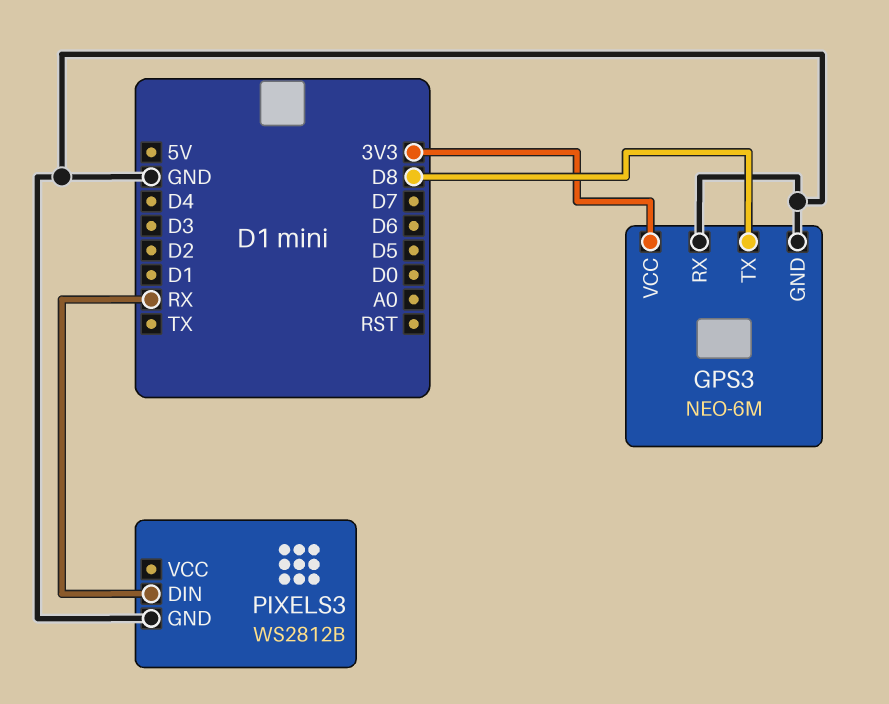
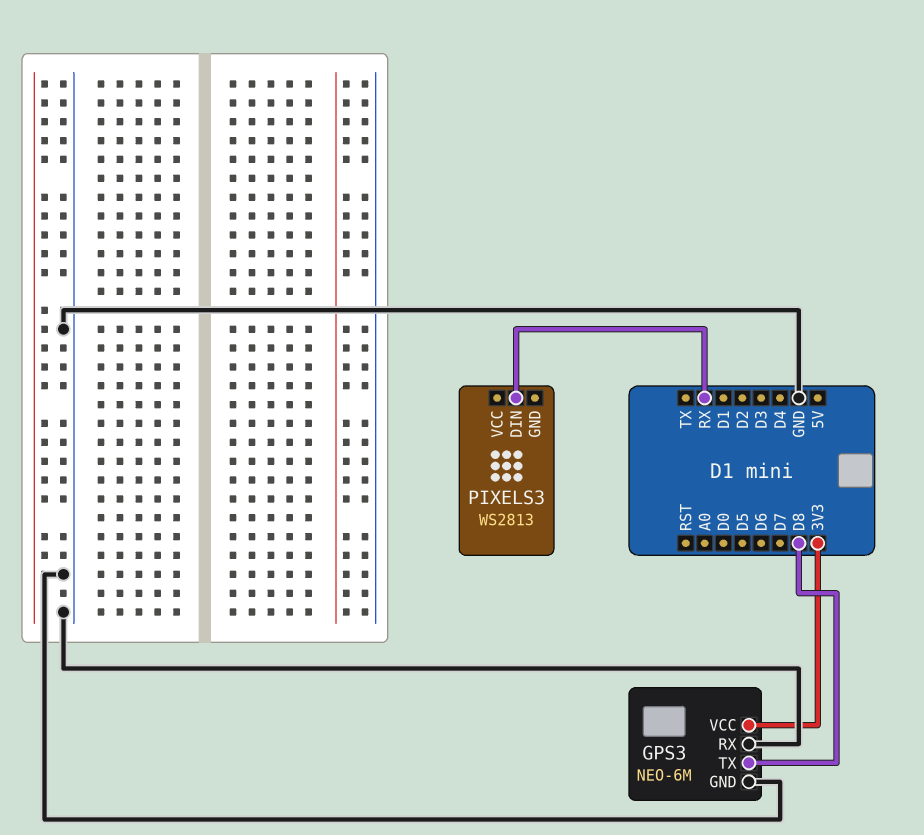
PIXELS3: WS2812B -> WS2813
PIXELS3 pin GND: GND -> none

